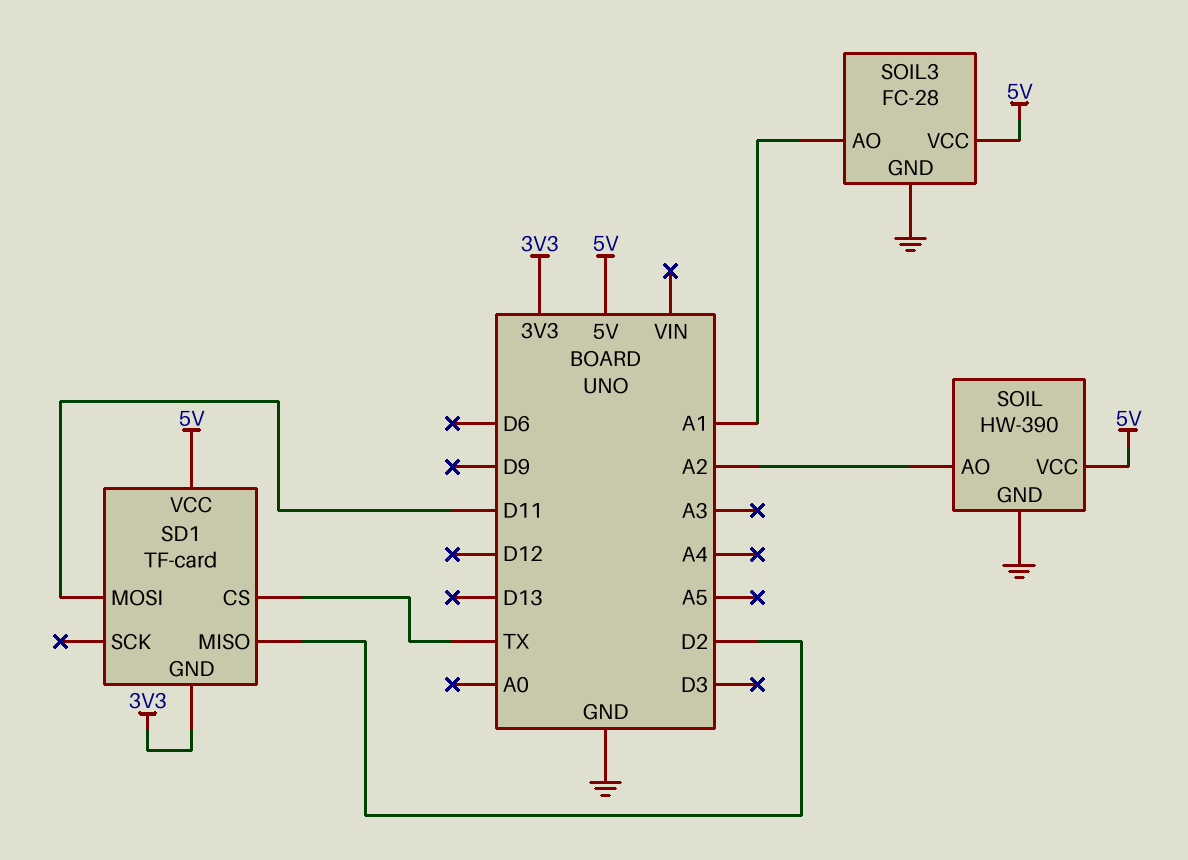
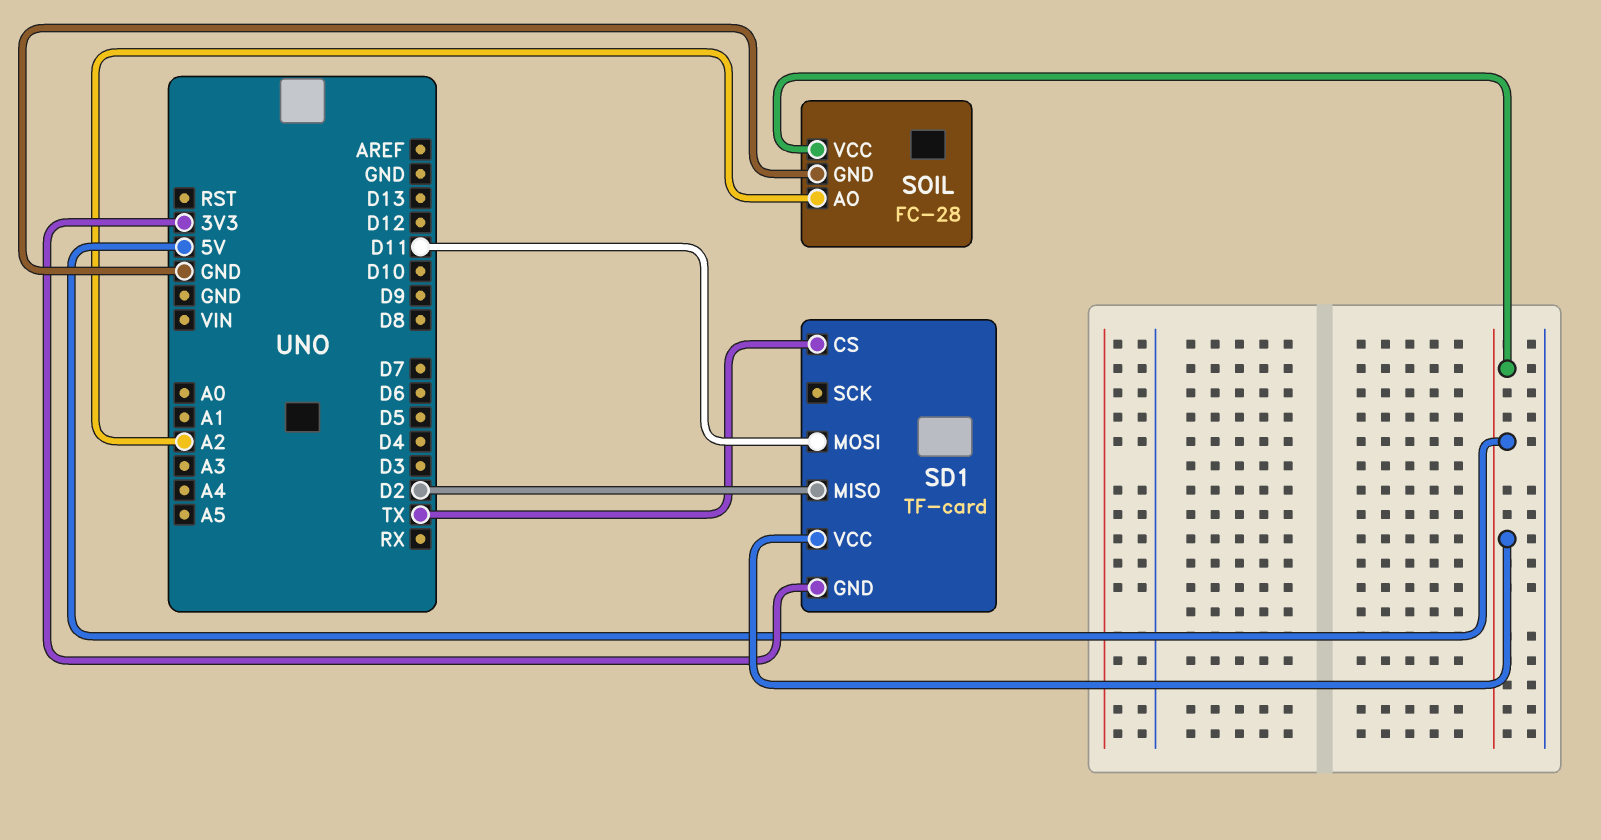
SOIL: HW-390 -> FC-28
SOIL3: FC-28 -> none
SOIL3 pin AO: A1 -> none
SOIL3 pin GND: GND -> none
SOIL3 pin VCC: 5V -> none

